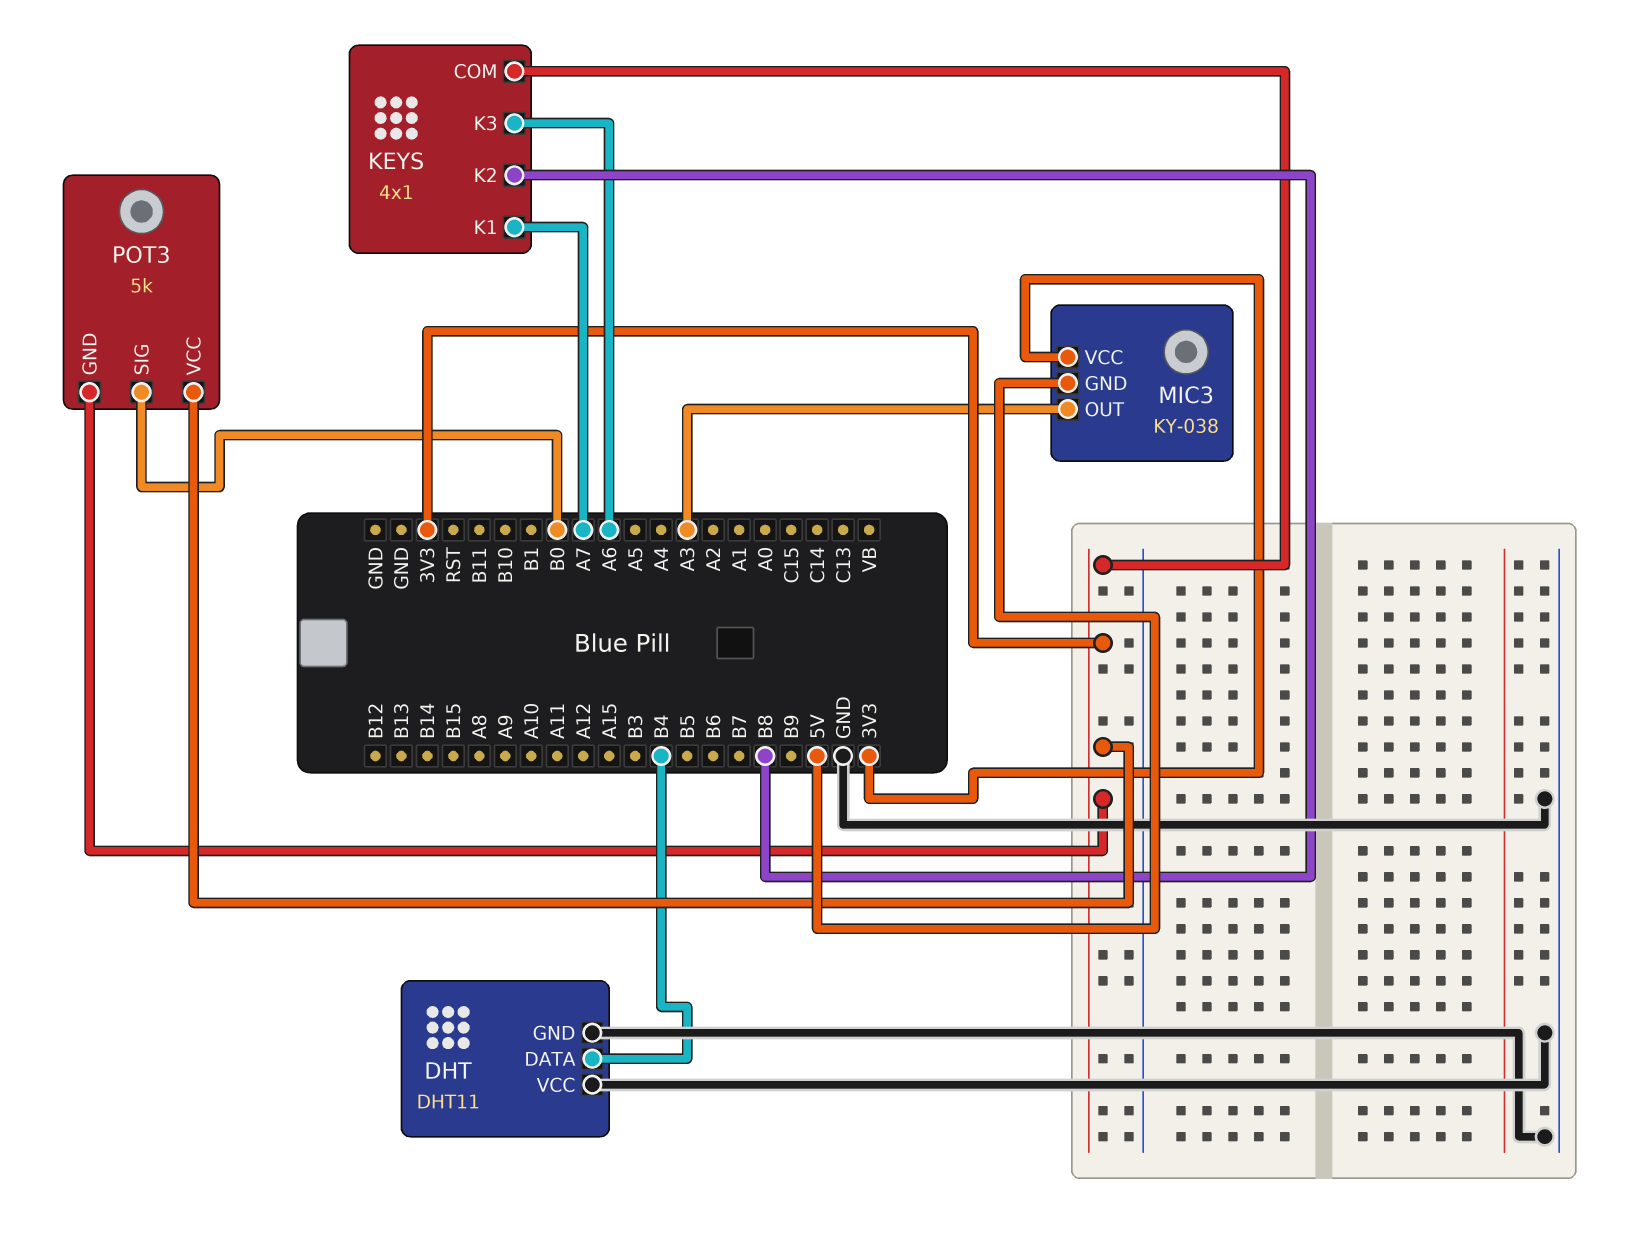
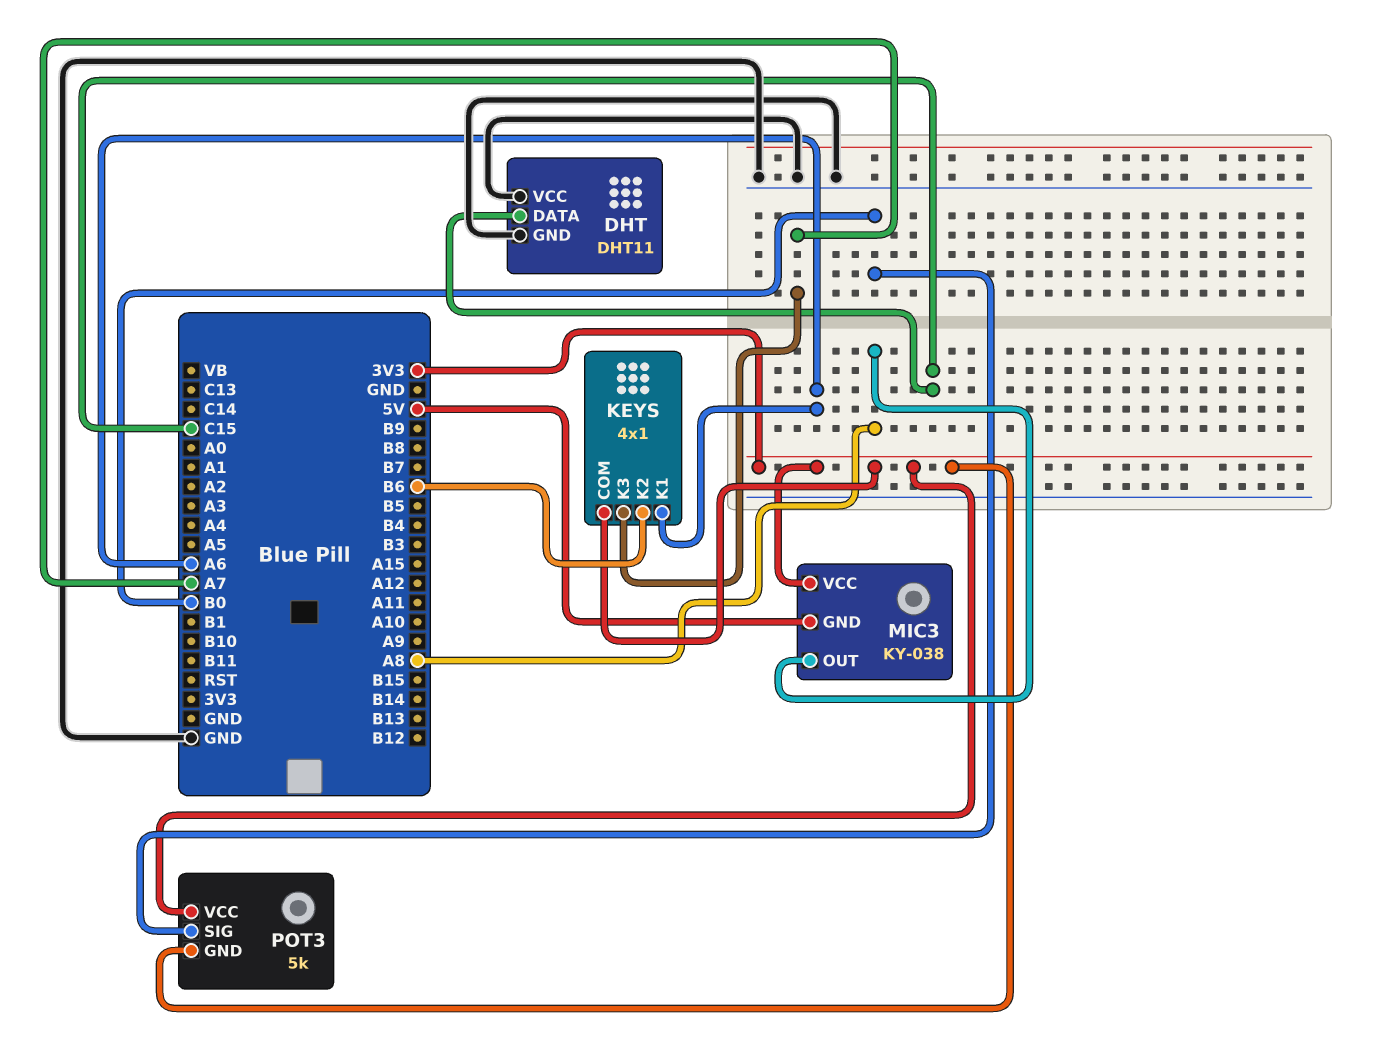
DHT pin DATA: B4 -> C15
KEYS pin K1: A7 -> A6
KEYS pin K2: B8 -> B6
KEYS pin K3: A6 -> A7
MIC3 pin OUT: A3 -> A8

